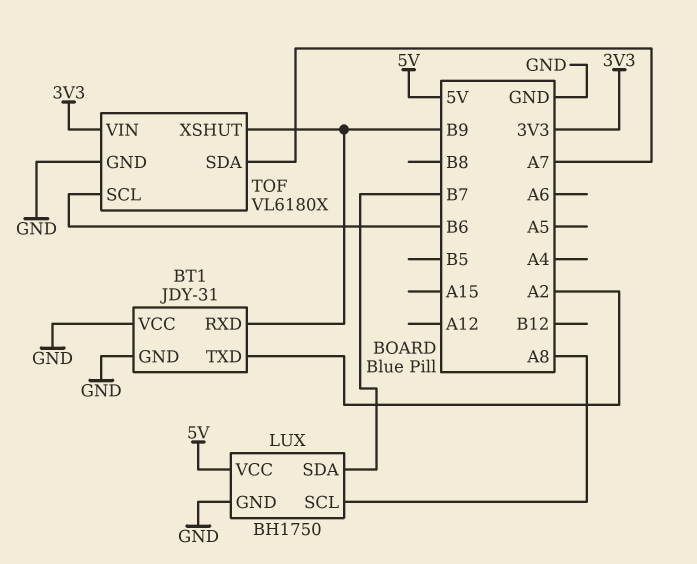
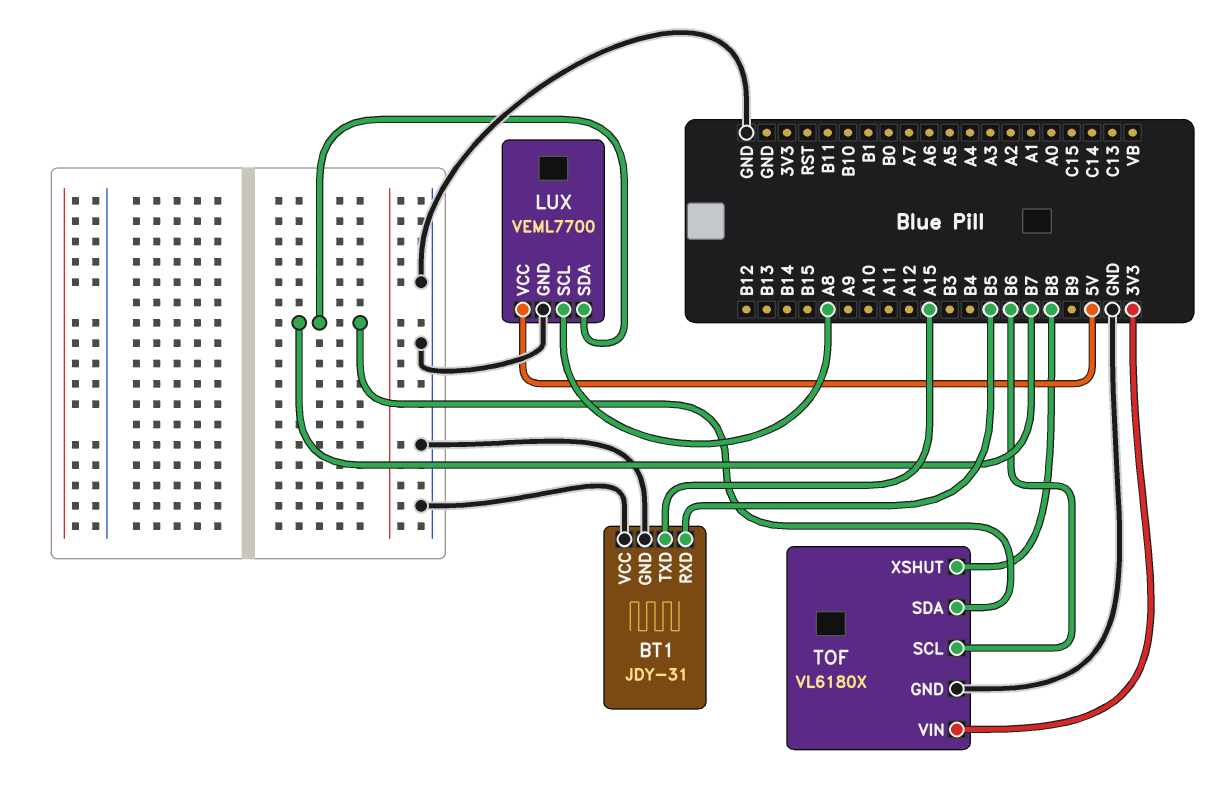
BT1 pin RXD: B9 -> B5
BT1 pin TXD: A2 -> A15
LUX: BH1750 -> VEML7700
TOF pin SDA: A7 -> B7
TOF pin XSHUT: B9 -> B8

